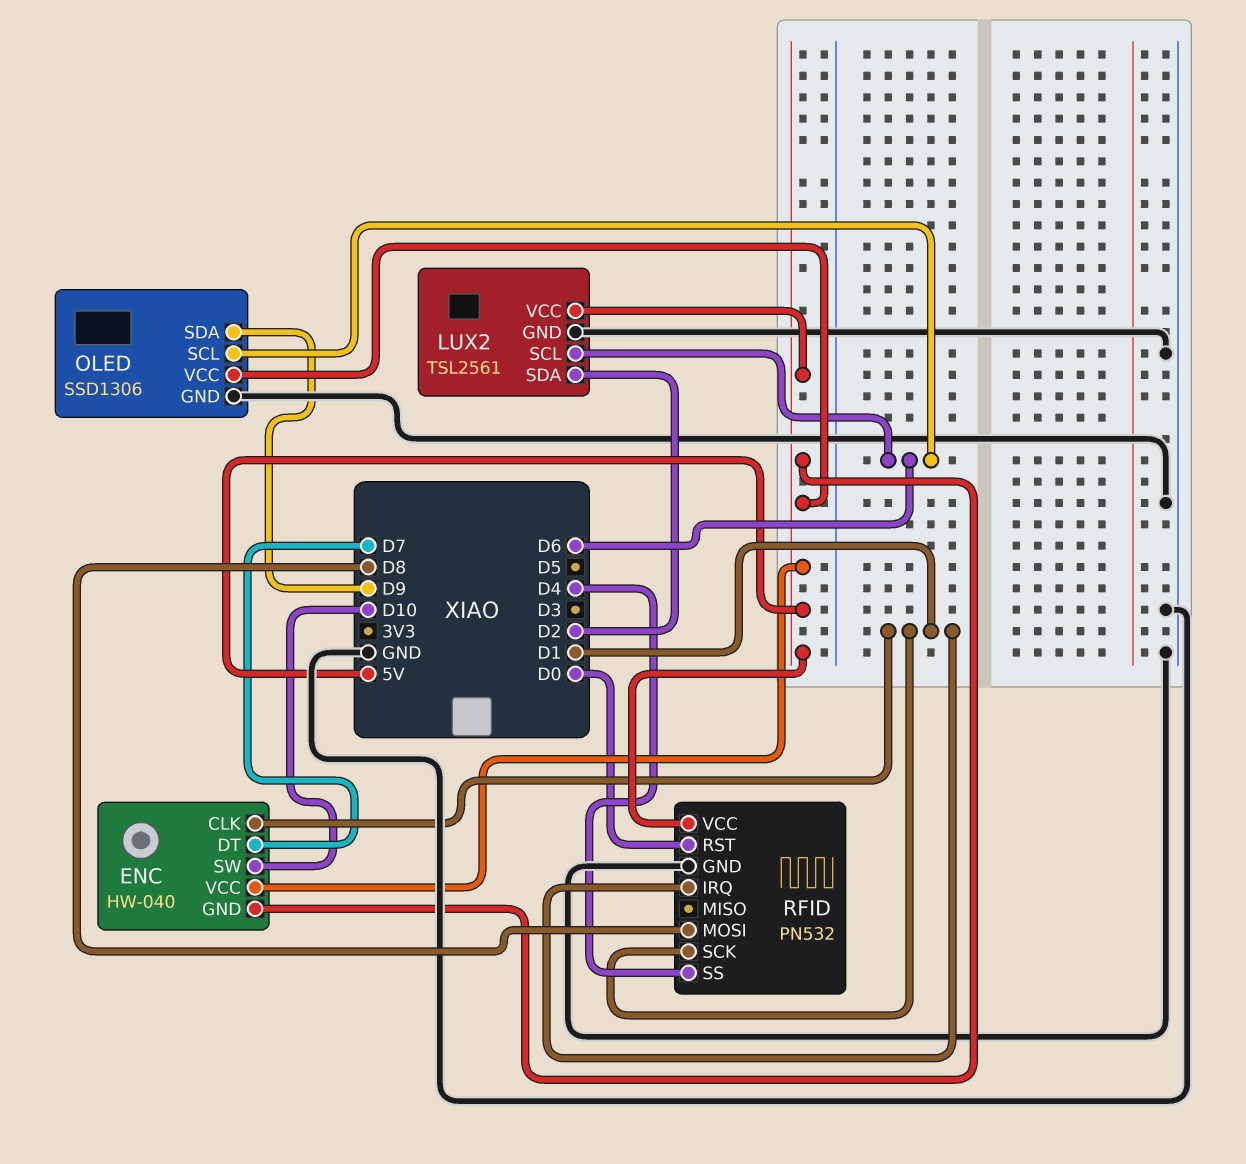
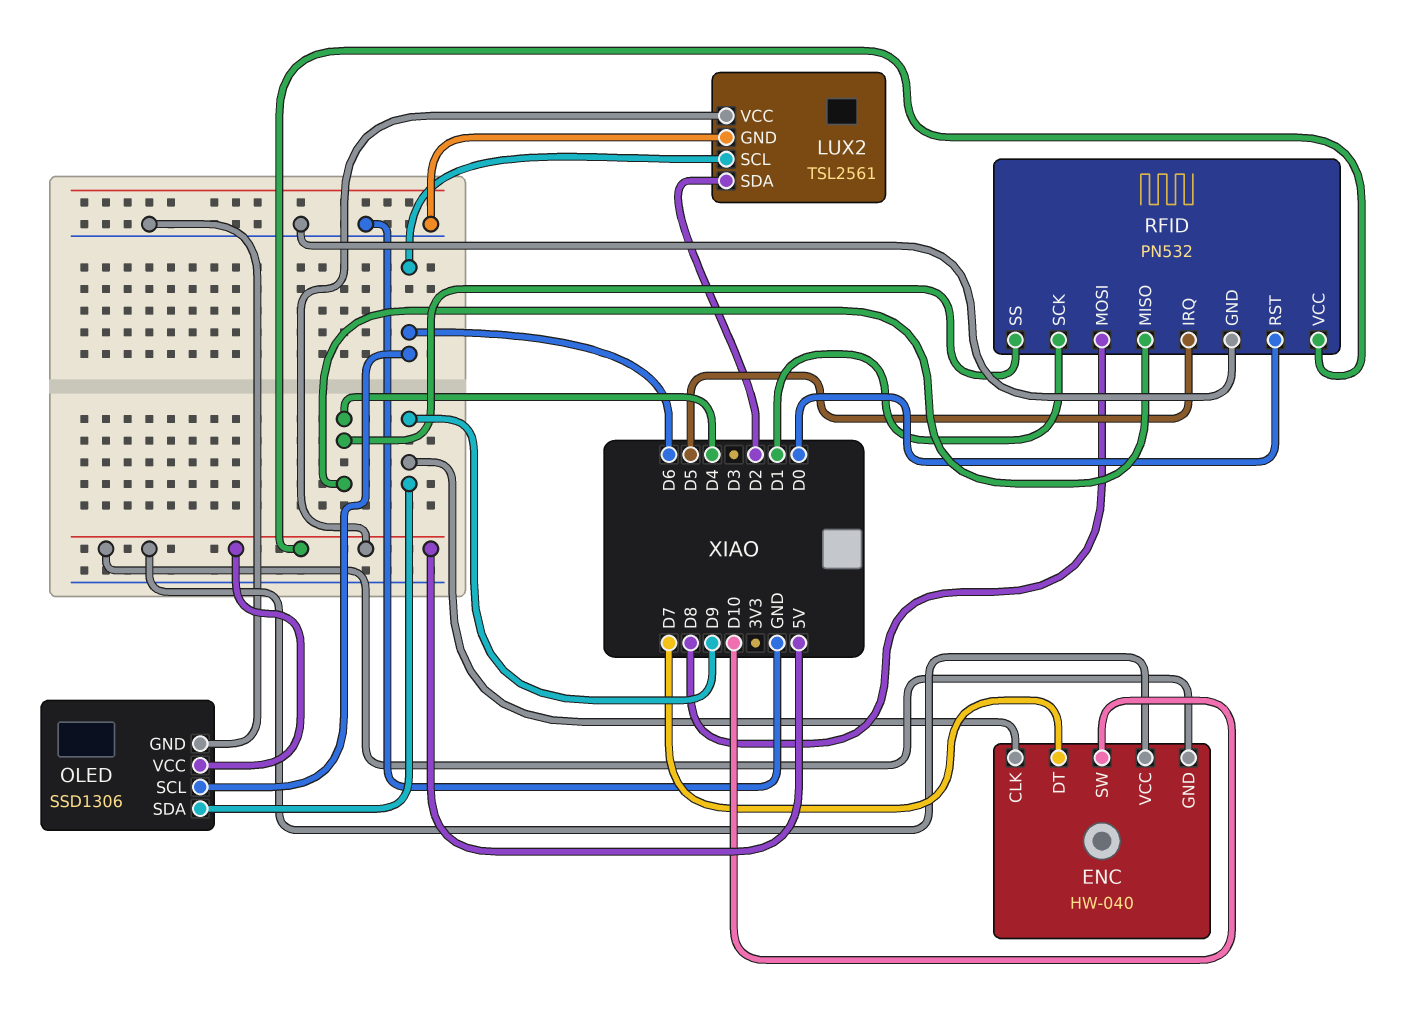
ENC pin CLK: D1 -> D9
RFID pin IRQ: D1 -> D5
RFID pin MISO: none -> D4

